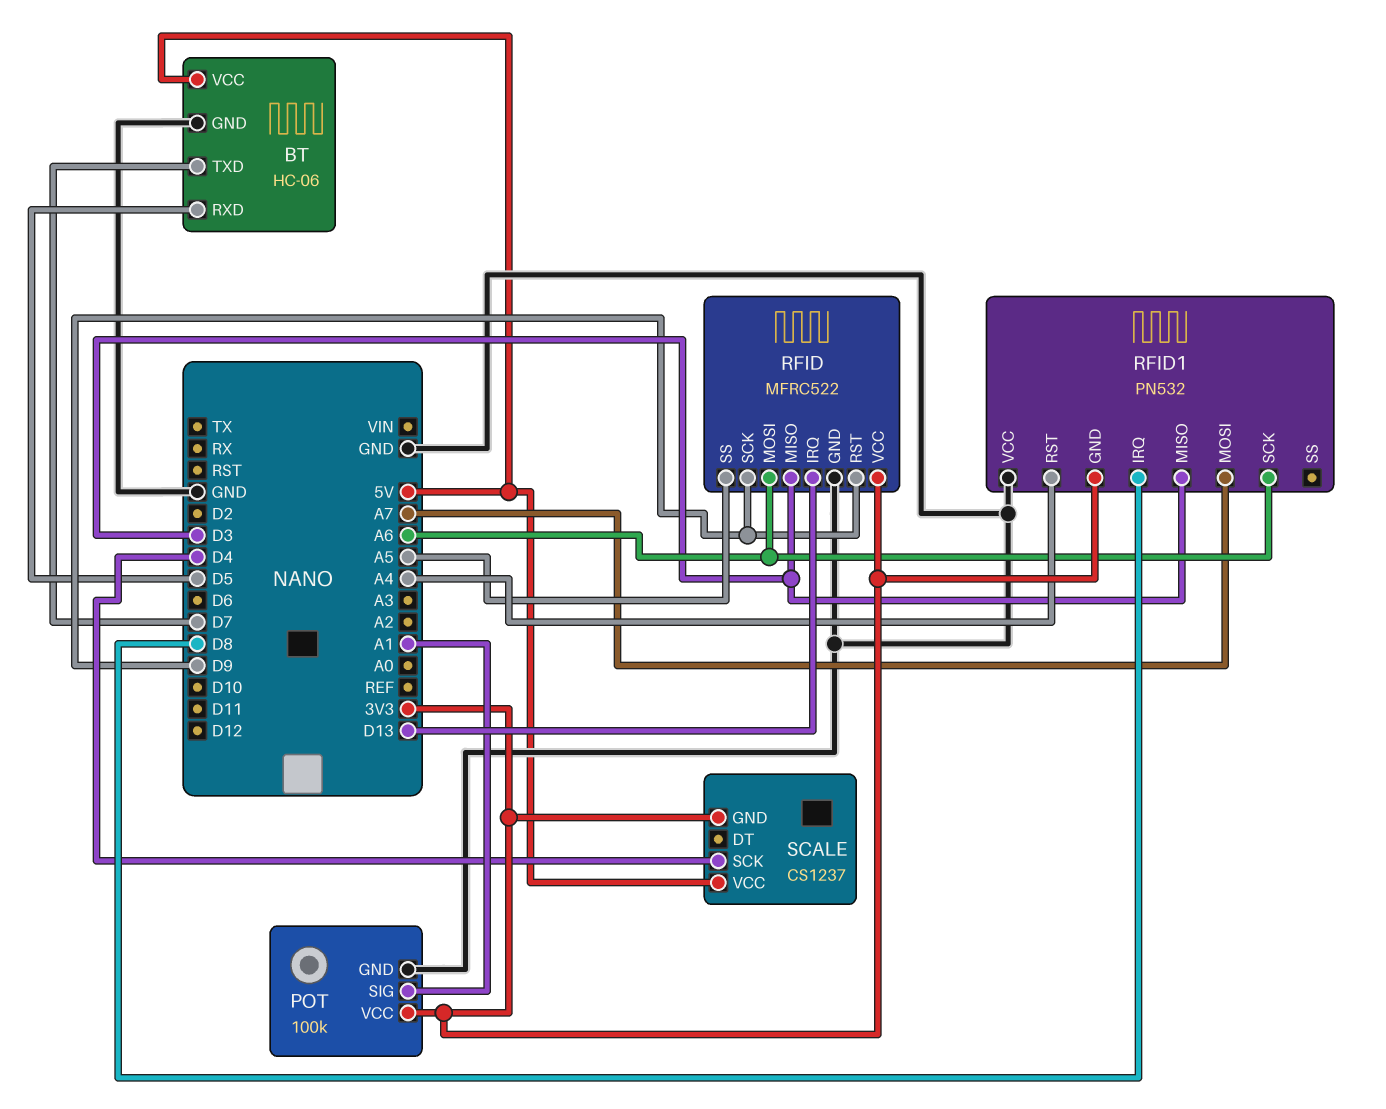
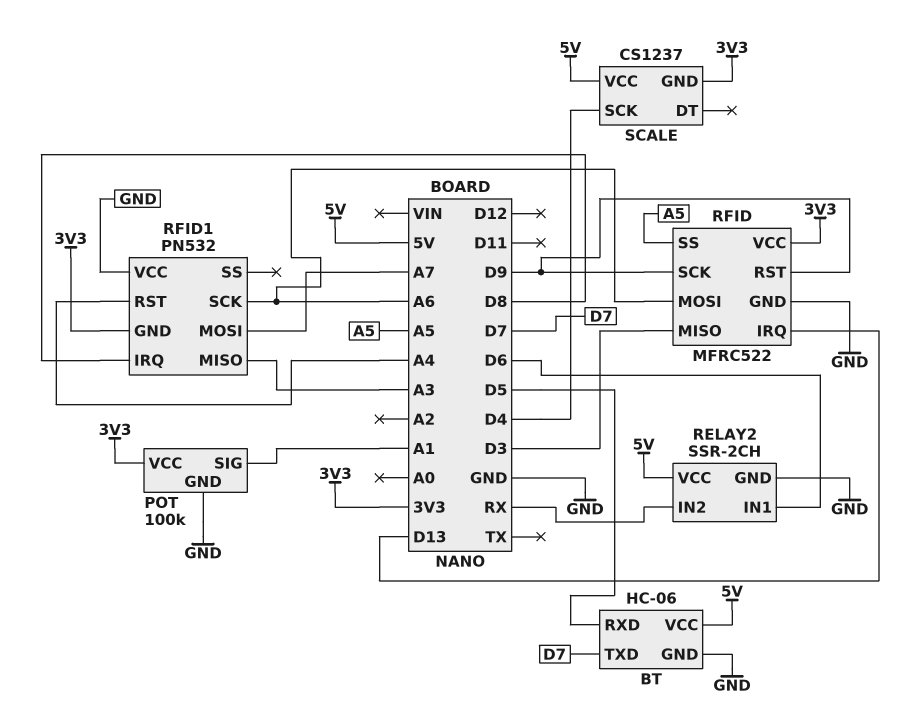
RELAY2: none -> SSR-2CH
RELAY2 pin GND: none -> GND
RELAY2 pin IN1: none -> D6
RELAY2 pin IN2: none -> RX
RELAY2 pin VCC: none -> 5V
RFID1 pin MISO: D3 -> A3

